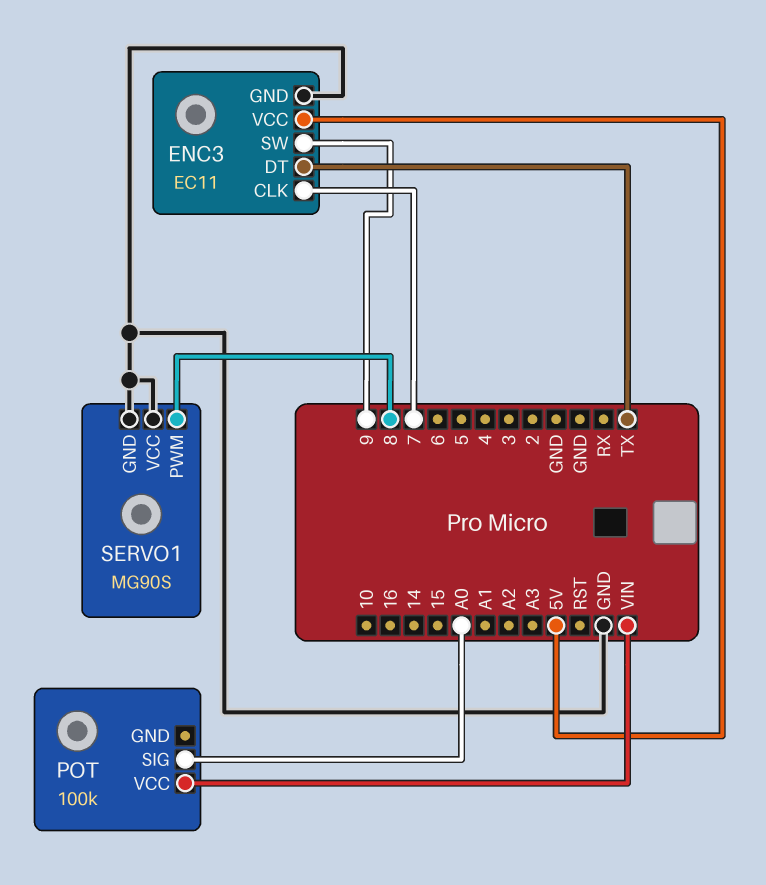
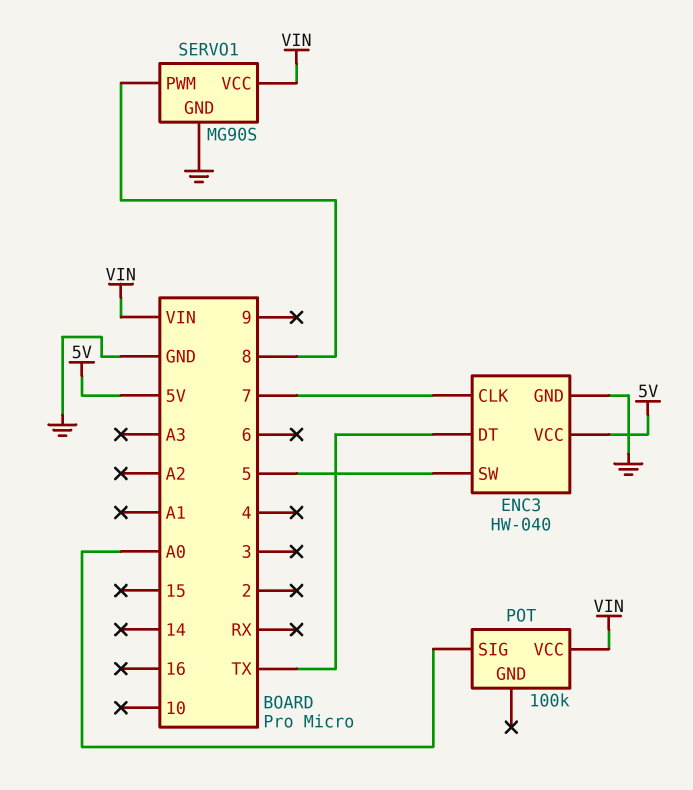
ENC3: EC11 -> HW-040
ENC3 pin SW: 9 -> 5
SERVO1 pin VCC: GND -> VIN

